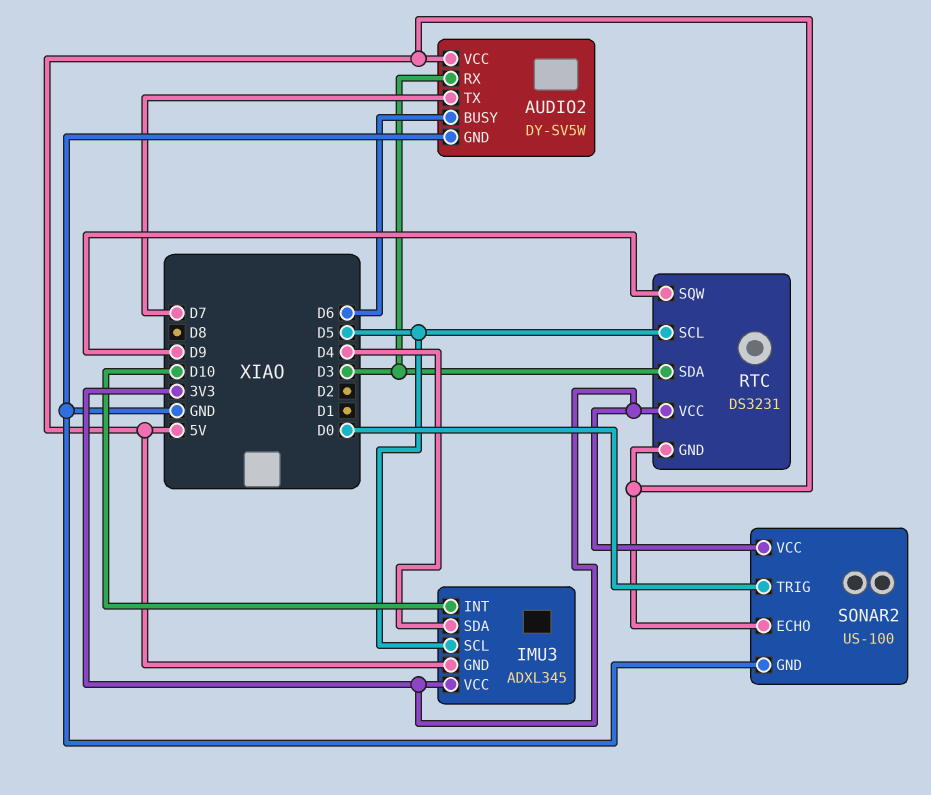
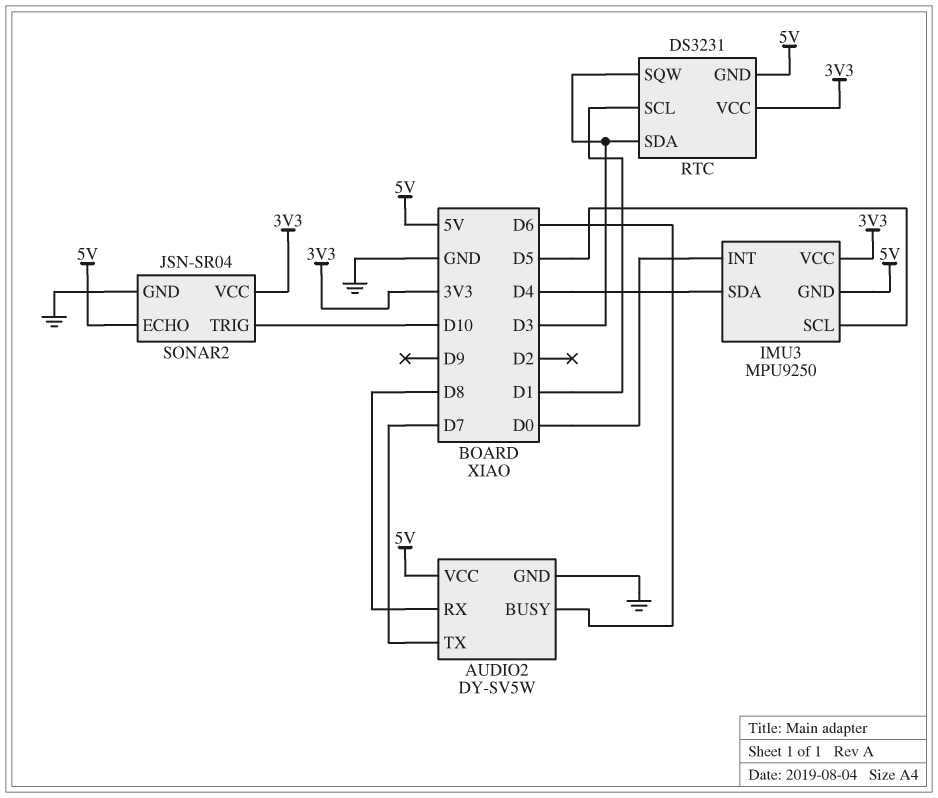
AUDIO2 pin RX: D3 -> D8
IMU3: ADXL345 -> MPU9250
IMU3 pin INT: D10 -> D0
RTC pin SCL: D5 -> D1
RTC pin SQW: D9 -> D3
SONAR2: US-100 -> JSN-SR04
SONAR2 pin TRIG: D0 -> D10

